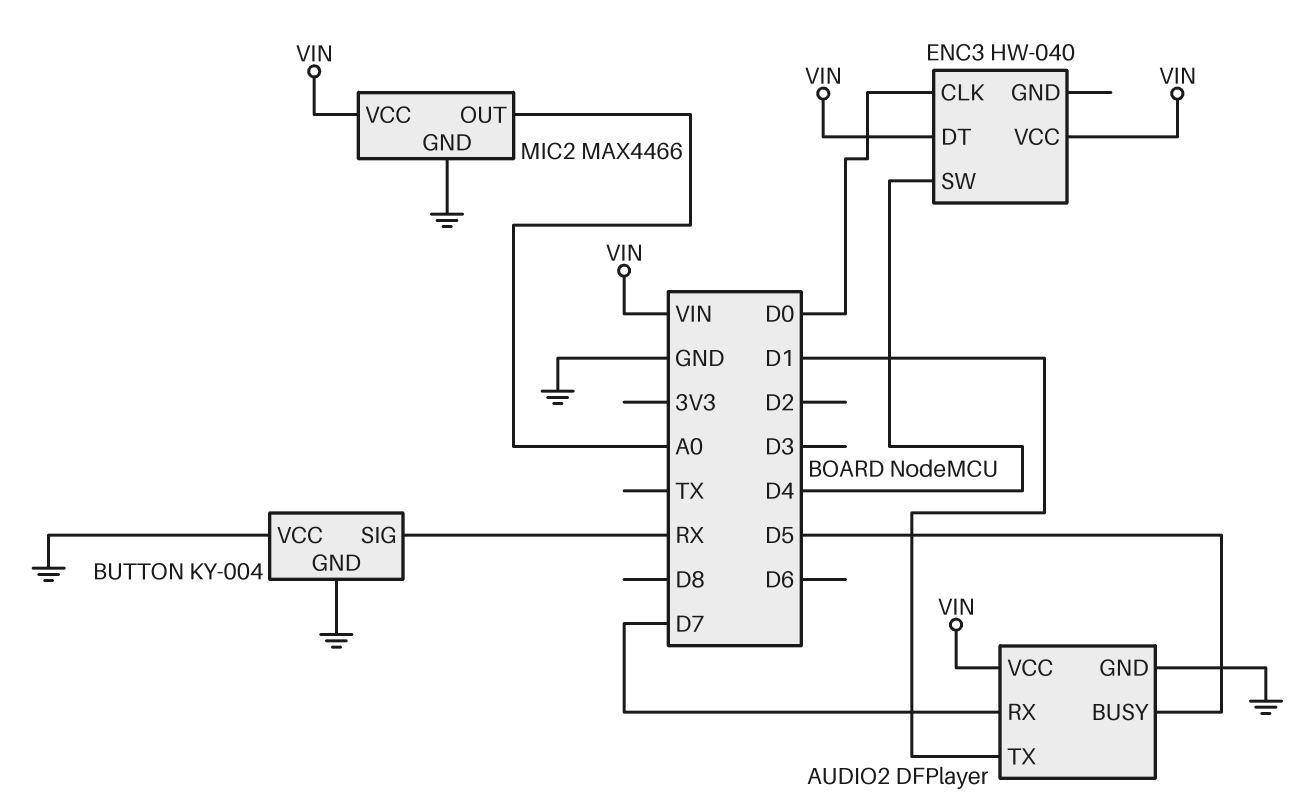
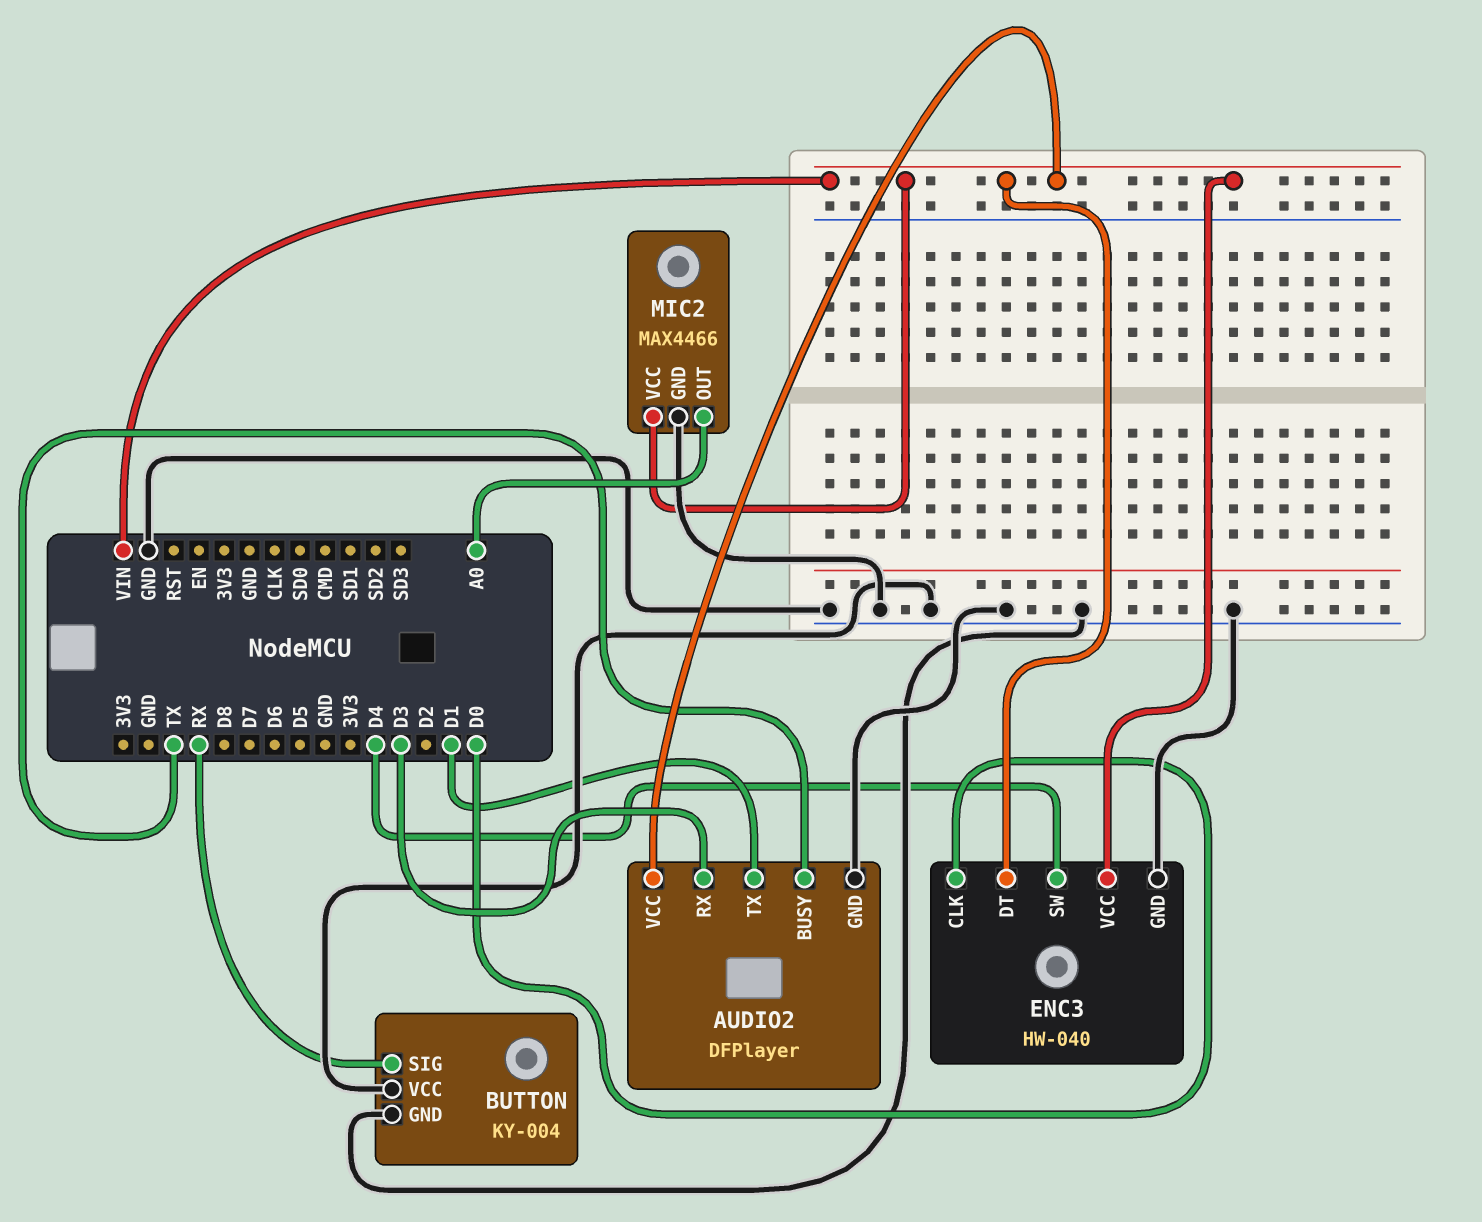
AUDIO2 pin BUSY: D5 -> TX
AUDIO2 pin RX: D7 -> D3
ENC3 pin GND: none -> GND

